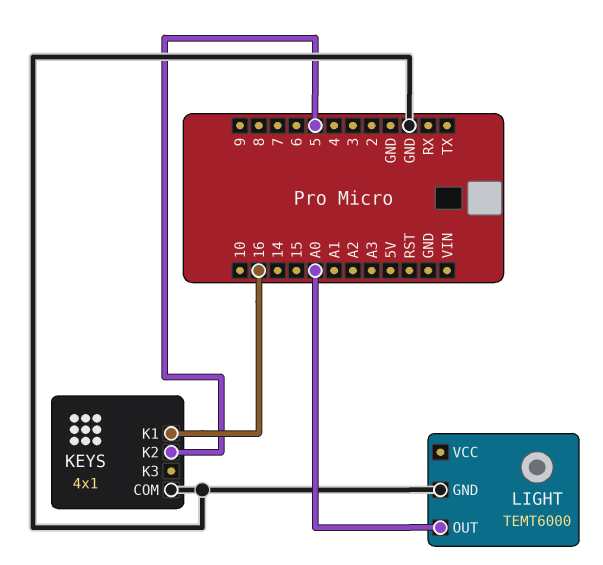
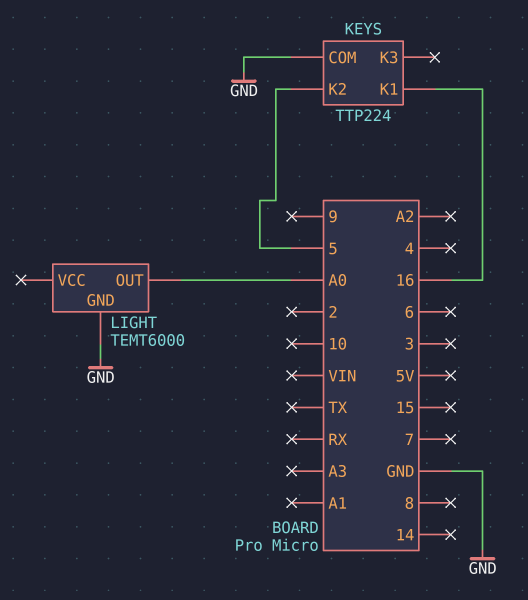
KEYS: 4x1 -> TTP224

